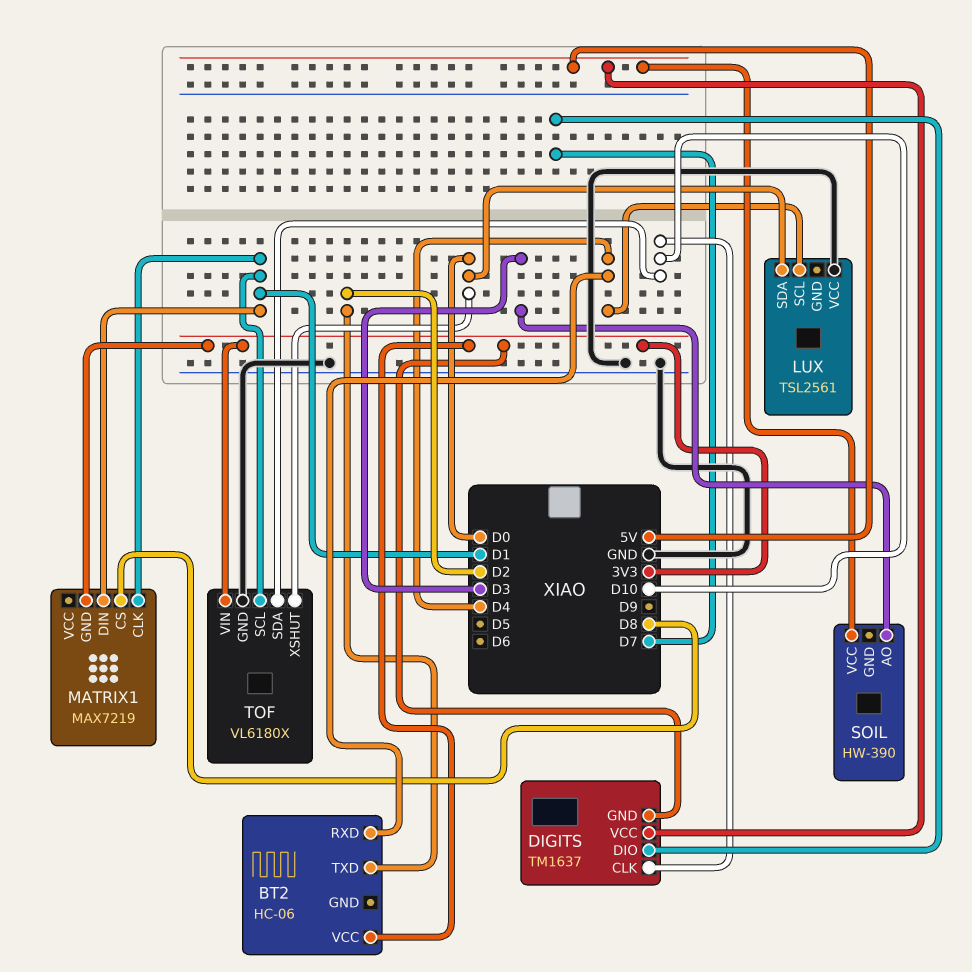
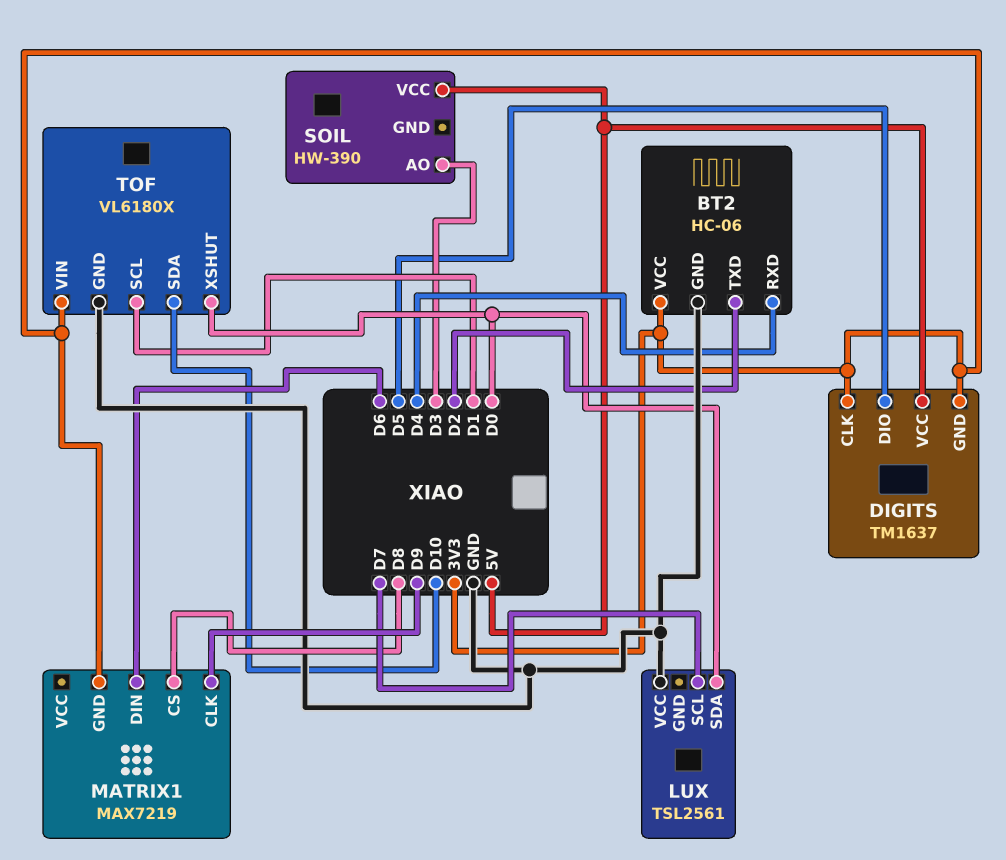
BT2 pin GND: none -> GND
DIGITS pin CLK: D10 -> 3V3
DIGITS pin DIO: D7 -> D5
LUX pin SCL: D4 -> D7
MATRIX1 pin CLK: D1 -> D9
MATRIX1 pin DIN: D1 -> D6

